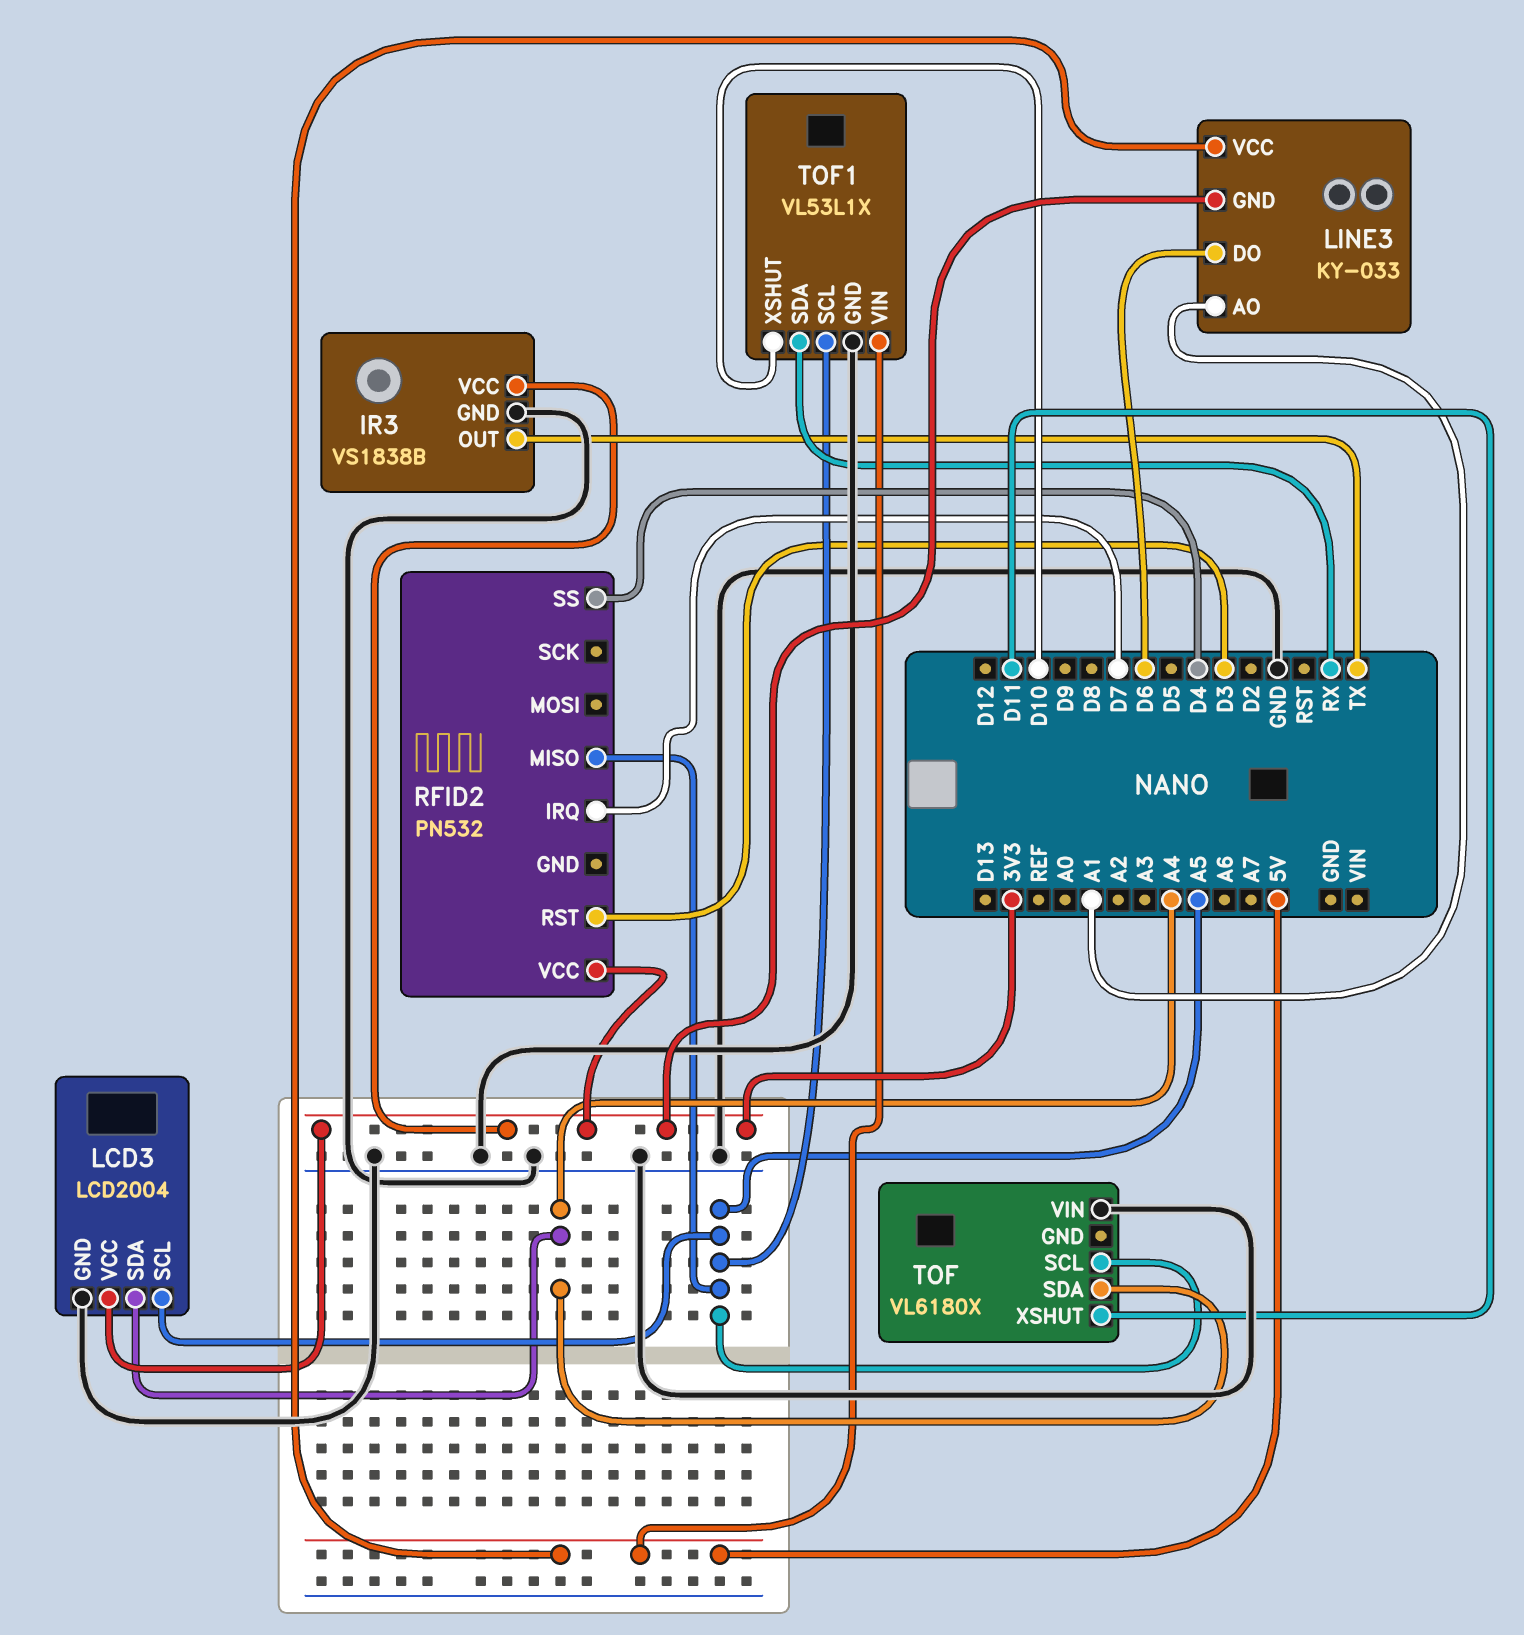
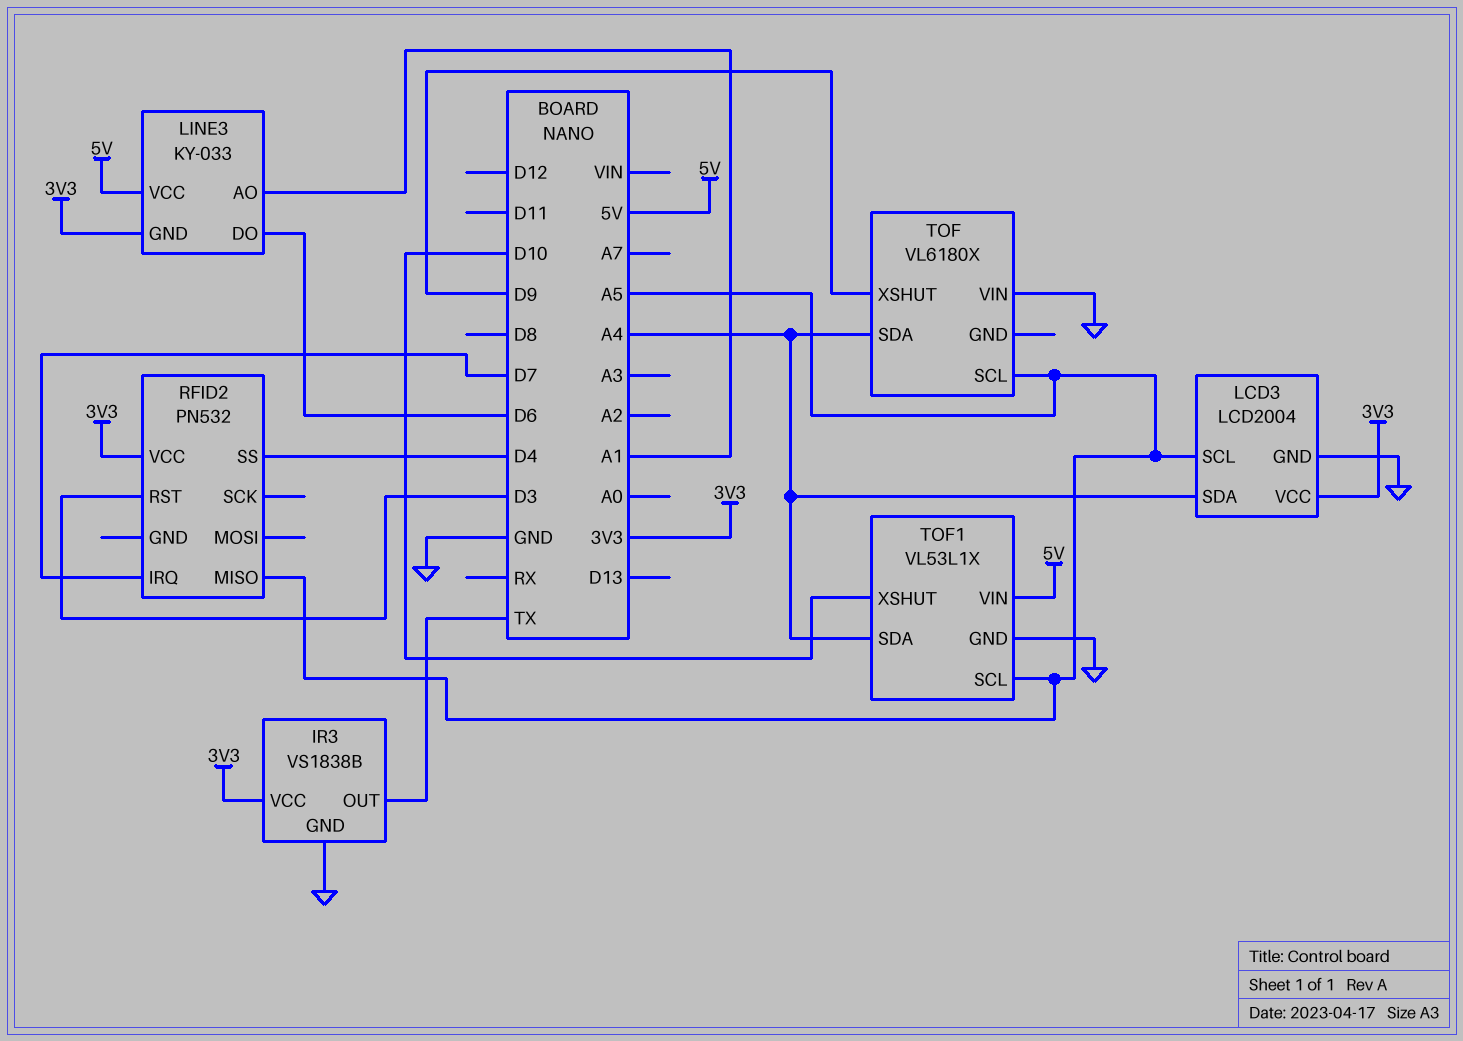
TOF pin XSHUT: D11 -> D9
TOF1 pin SDA: RX -> A4

